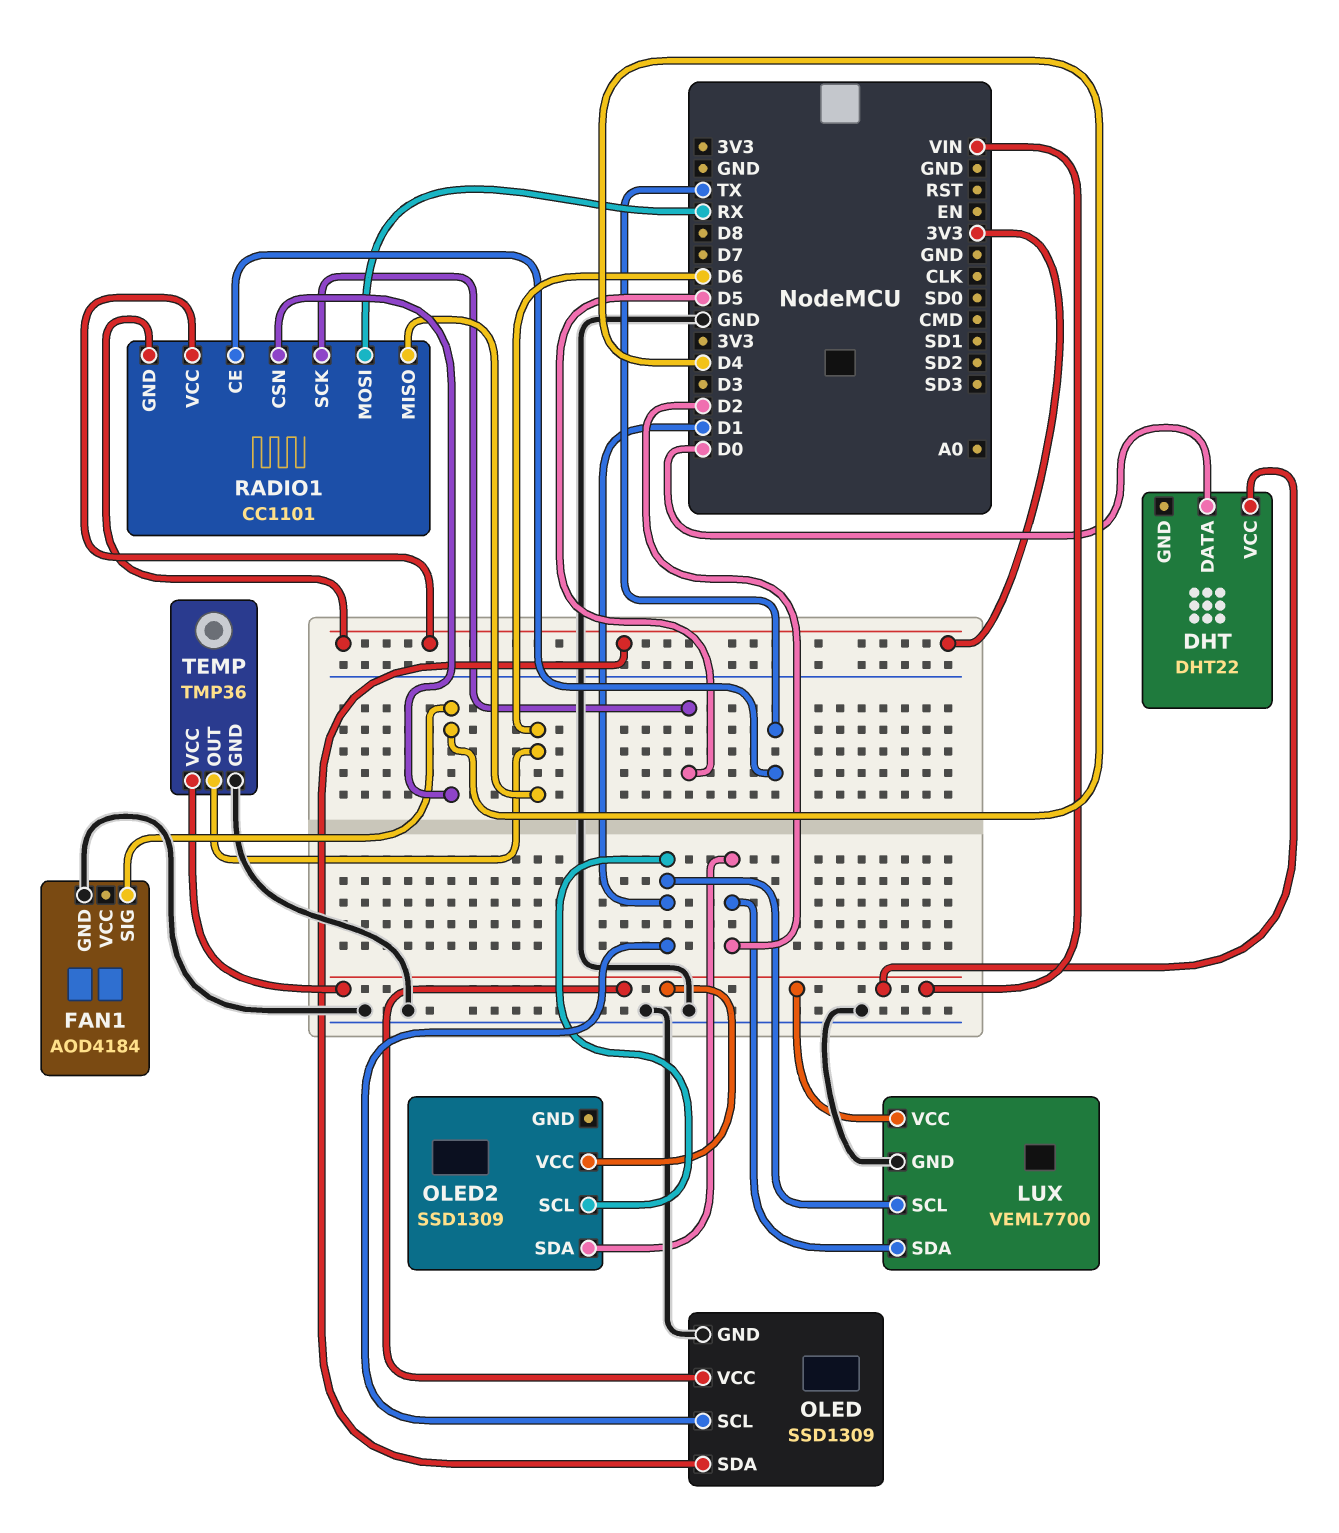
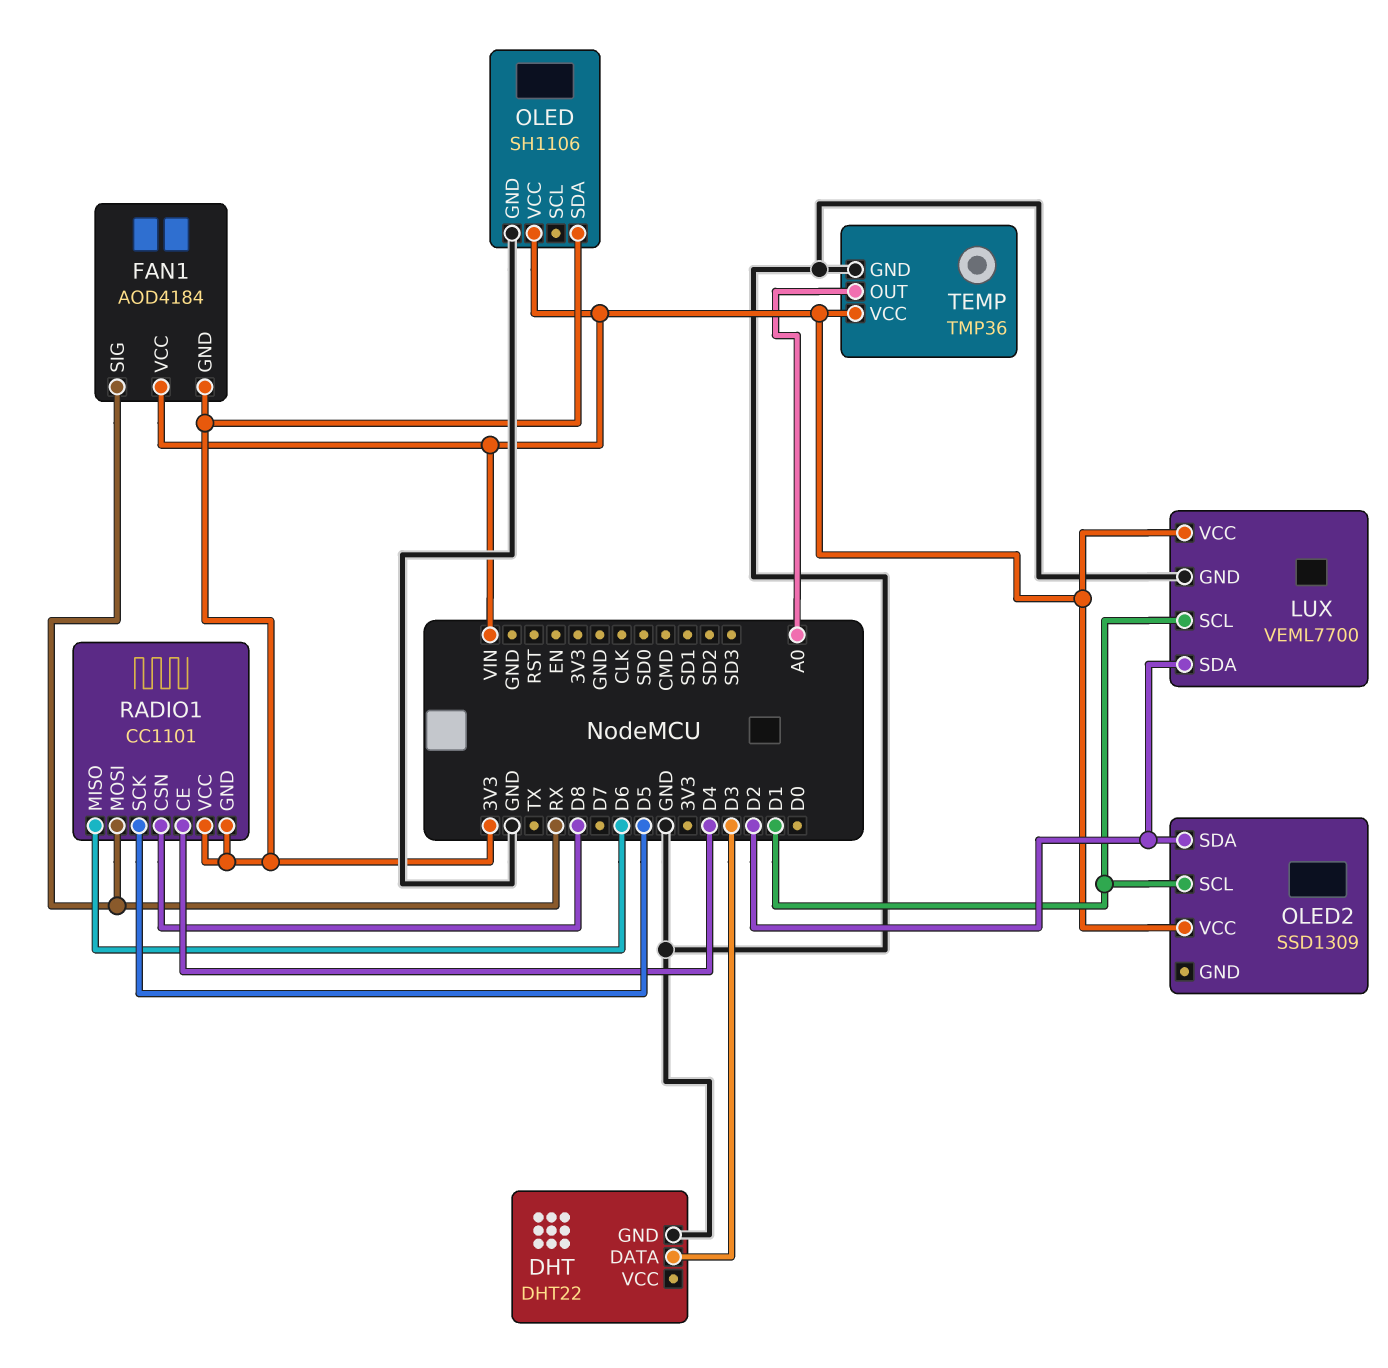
DHT pin DATA: D0 -> D3
DHT pin GND: none -> GND
DHT pin VCC: VIN -> none
FAN1 pin GND: GND -> 3V3
FAN1 pin SIG: D4 -> RX
FAN1 pin VCC: none -> VIN
OLED: SSD1309 -> SH1106
OLED pin SCL: D1 -> none
RADIO1 pin CE: TX -> D4
RADIO1 pin CSN: D4 -> D8
TEMP pin OUT: D6 -> A0

